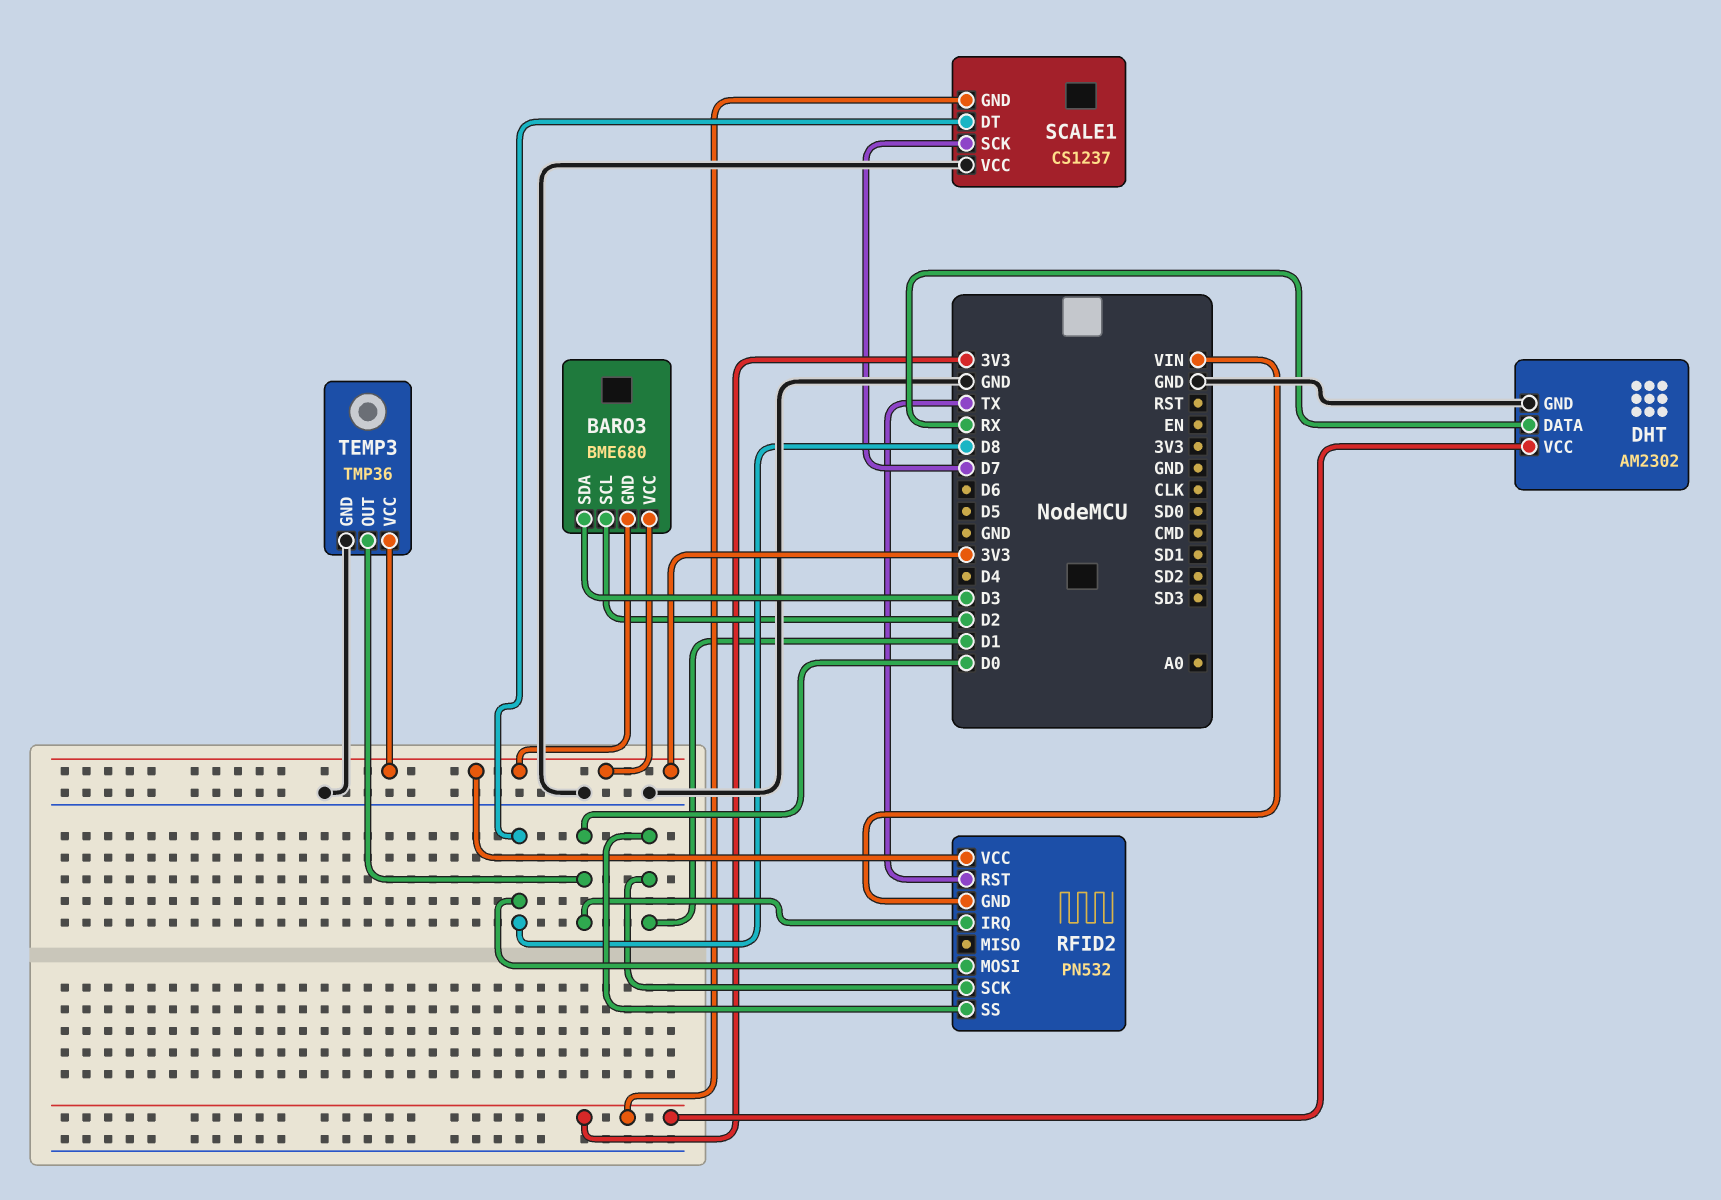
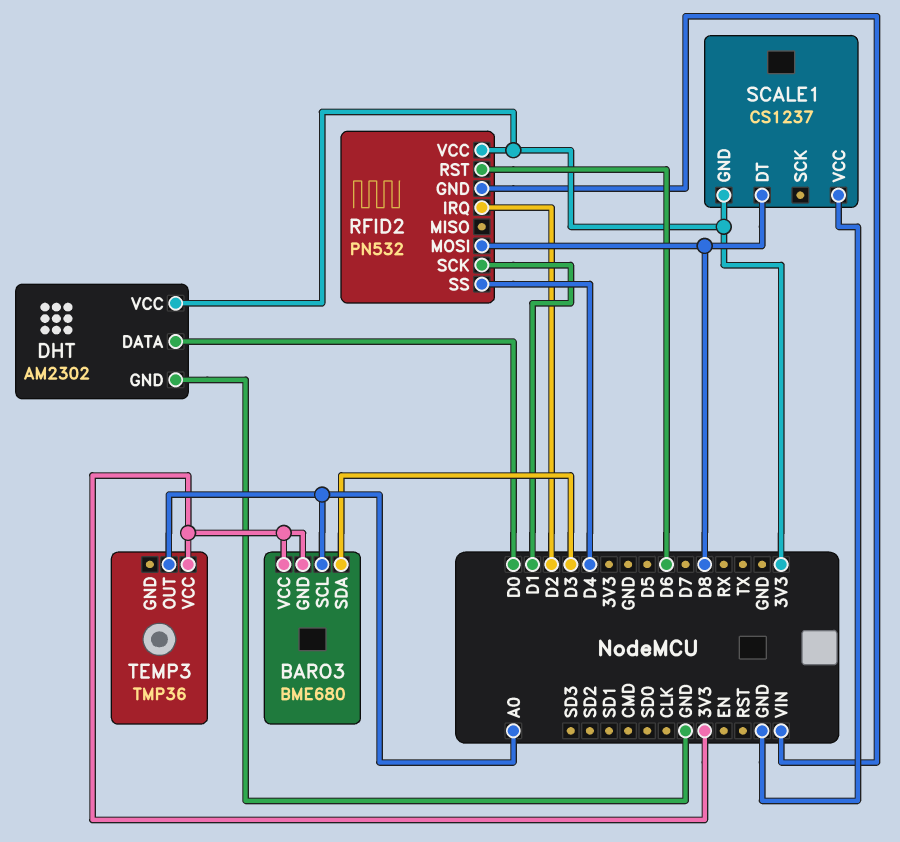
BARO3 pin SCL: D2 -> A0
DHT pin DATA: RX -> D0
RFID2 pin IRQ: D0 -> D2
RFID2 pin RST: TX -> D6
RFID2 pin SS: D1 -> D4
SCALE1 pin SCK: D7 -> none
TEMP3 pin GND: GND -> none
TEMP3 pin OUT: D0 -> A0

